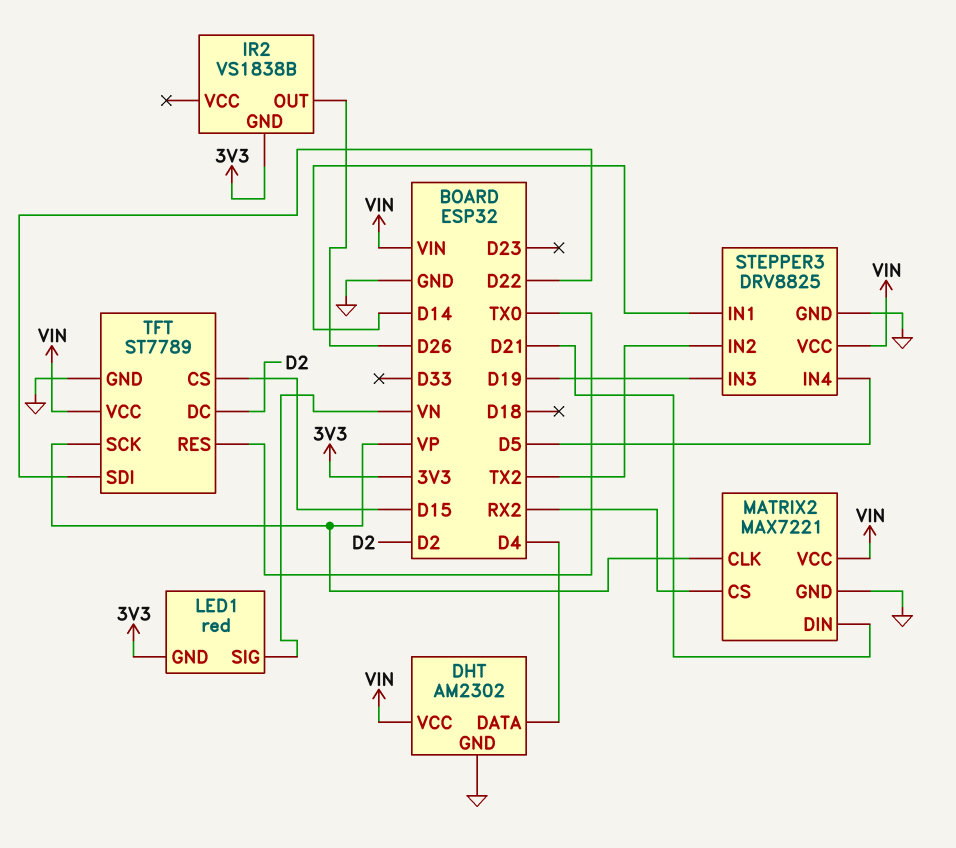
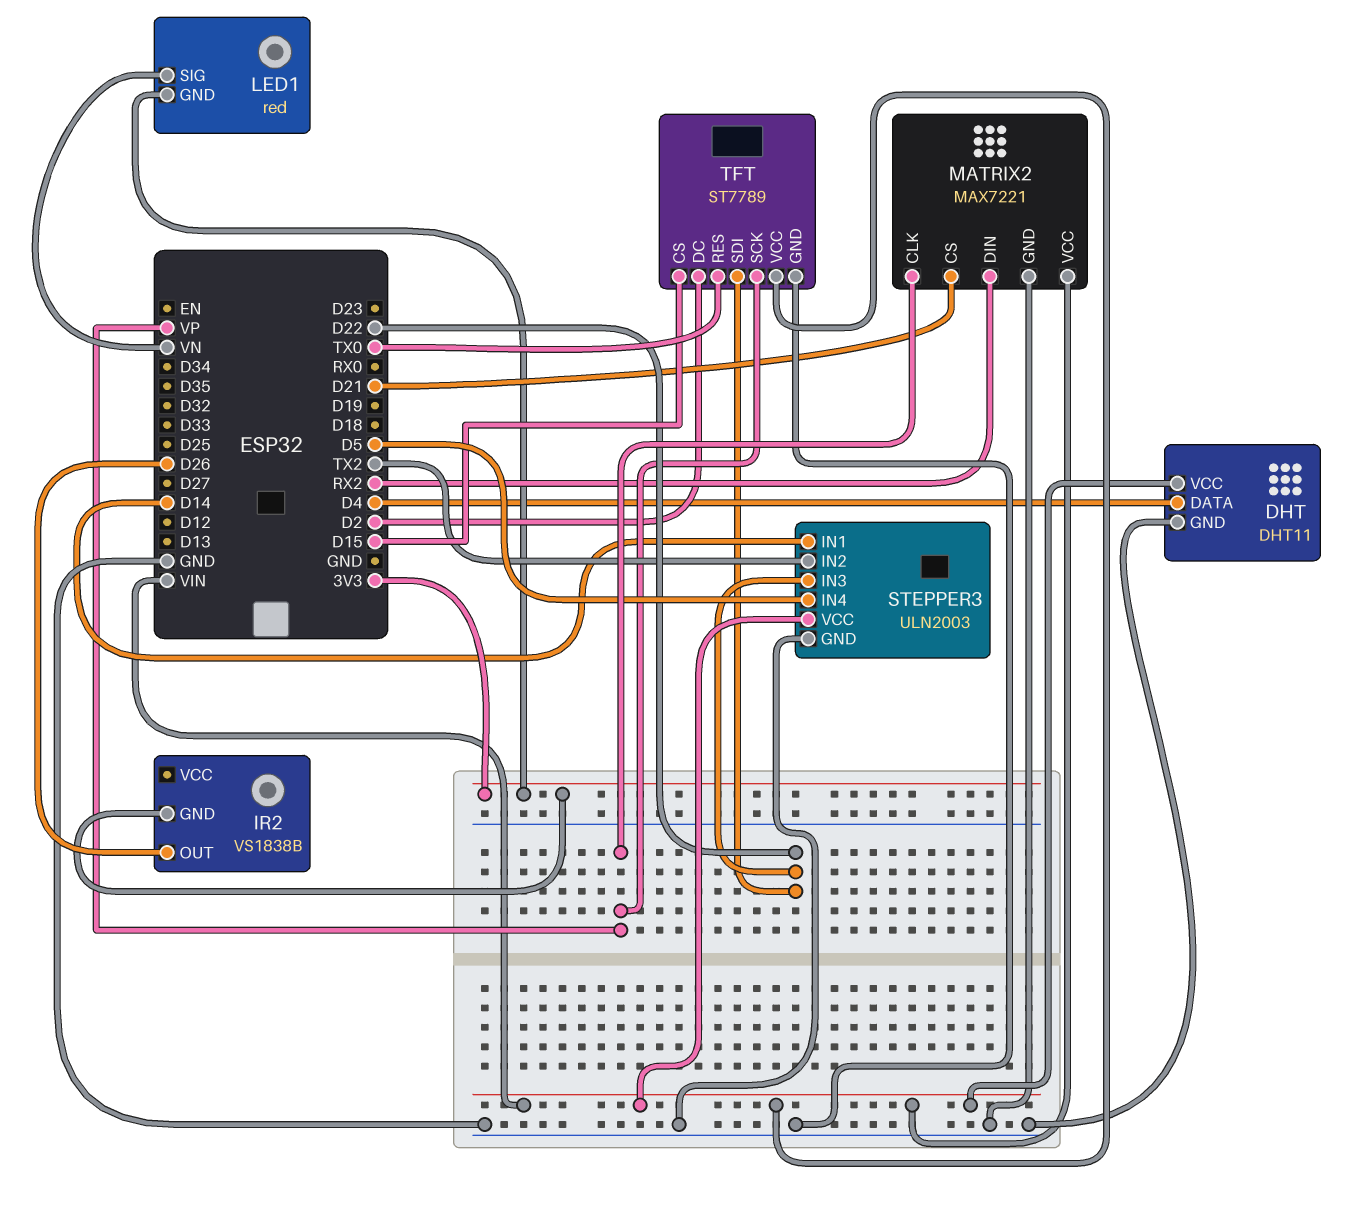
DHT: AM2302 -> DHT11
MATRIX2 pin CS: RX2 -> D21
MATRIX2 pin DIN: D21 -> RX2
STEPPER3: DRV8825 -> ULN2003
STEPPER3 pin IN3: D19 -> D22

